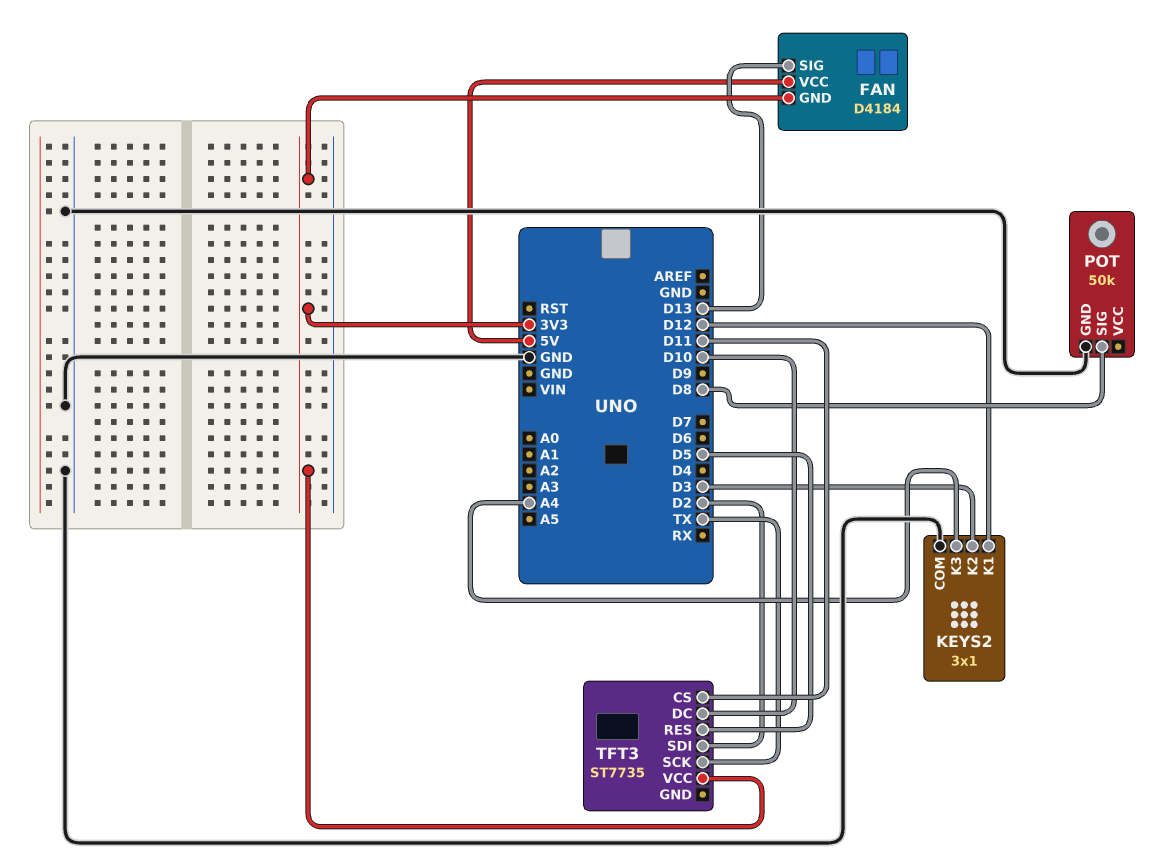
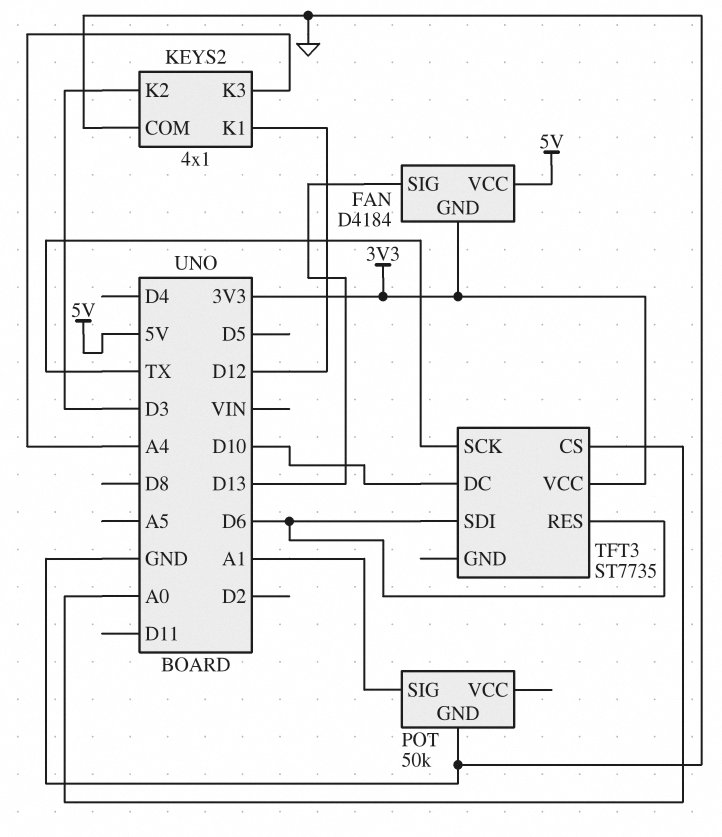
KEYS2: 3x1 -> 4x1
POT pin SIG: D8 -> A1
TFT3 pin CS: D11 -> A0
TFT3 pin RES: D5 -> D6
TFT3 pin SDI: D2 -> D6

